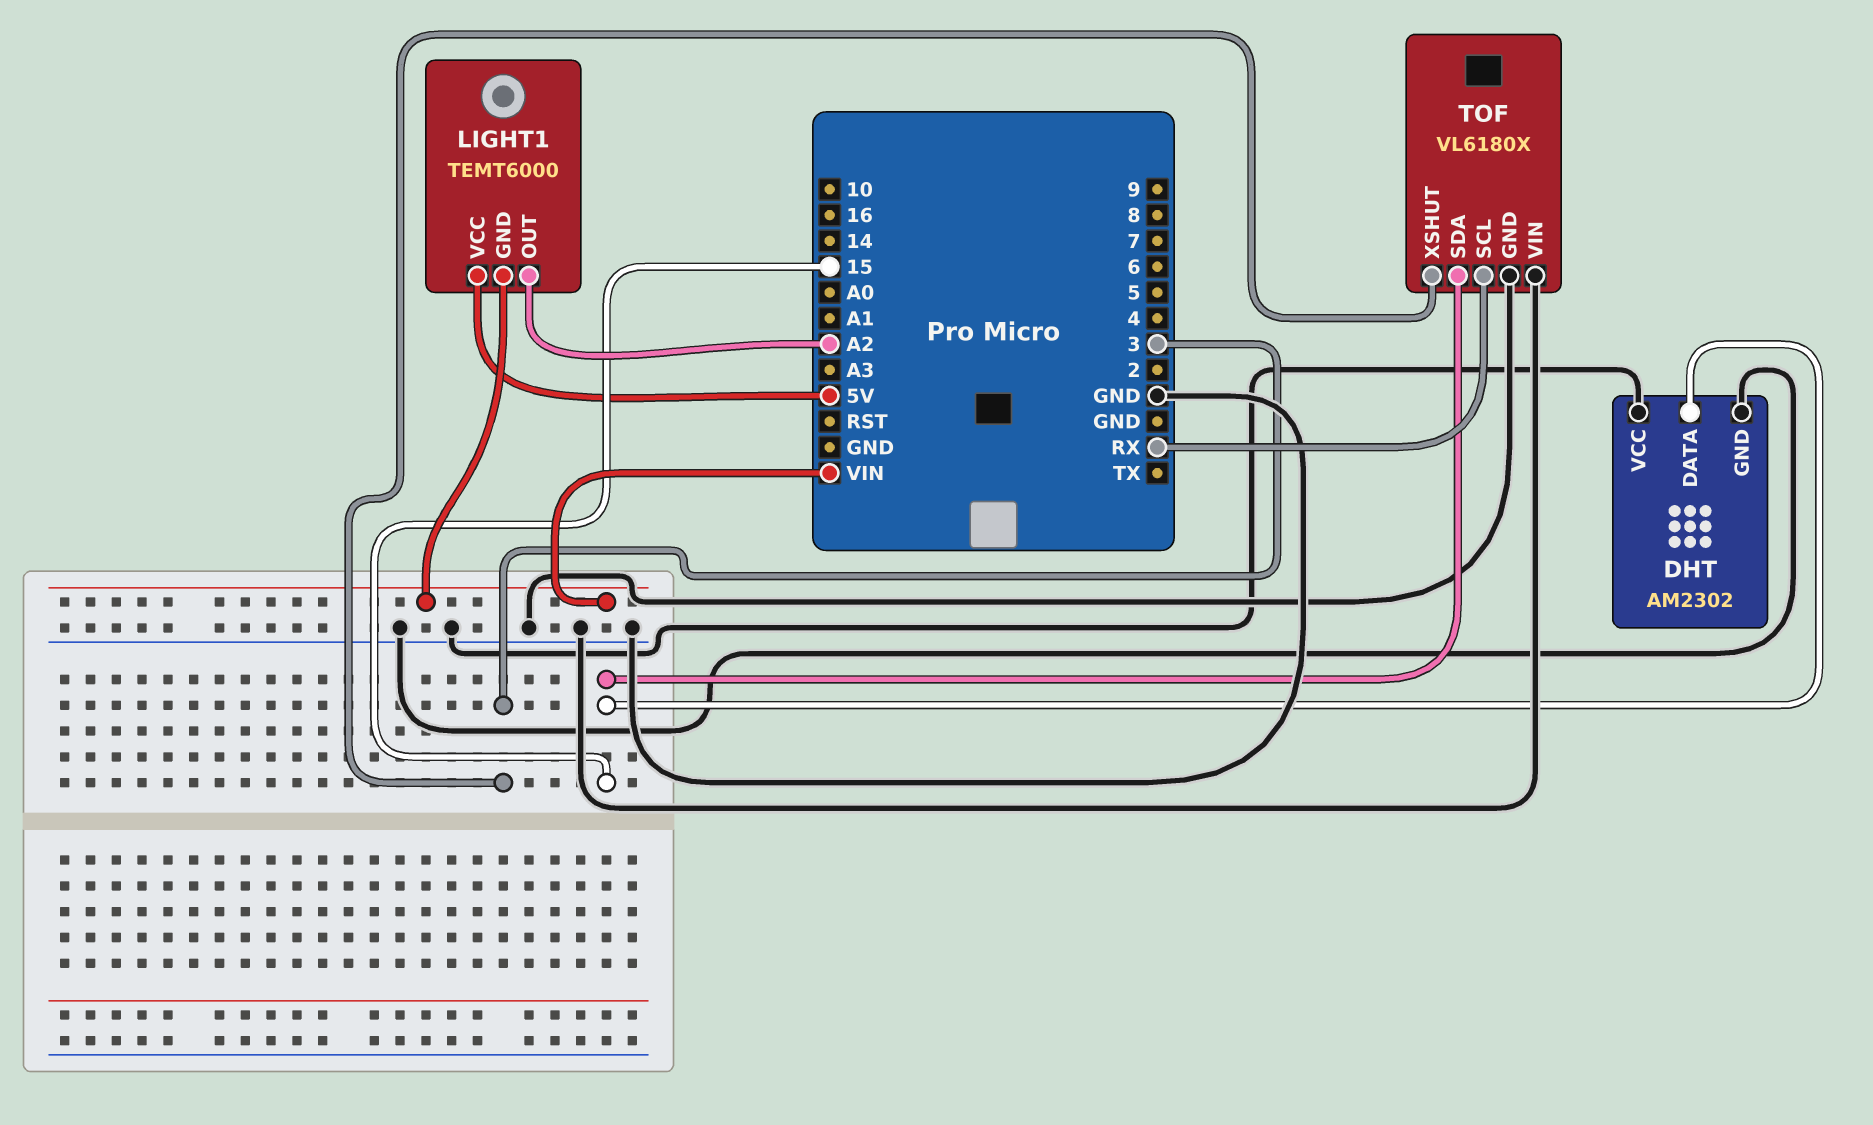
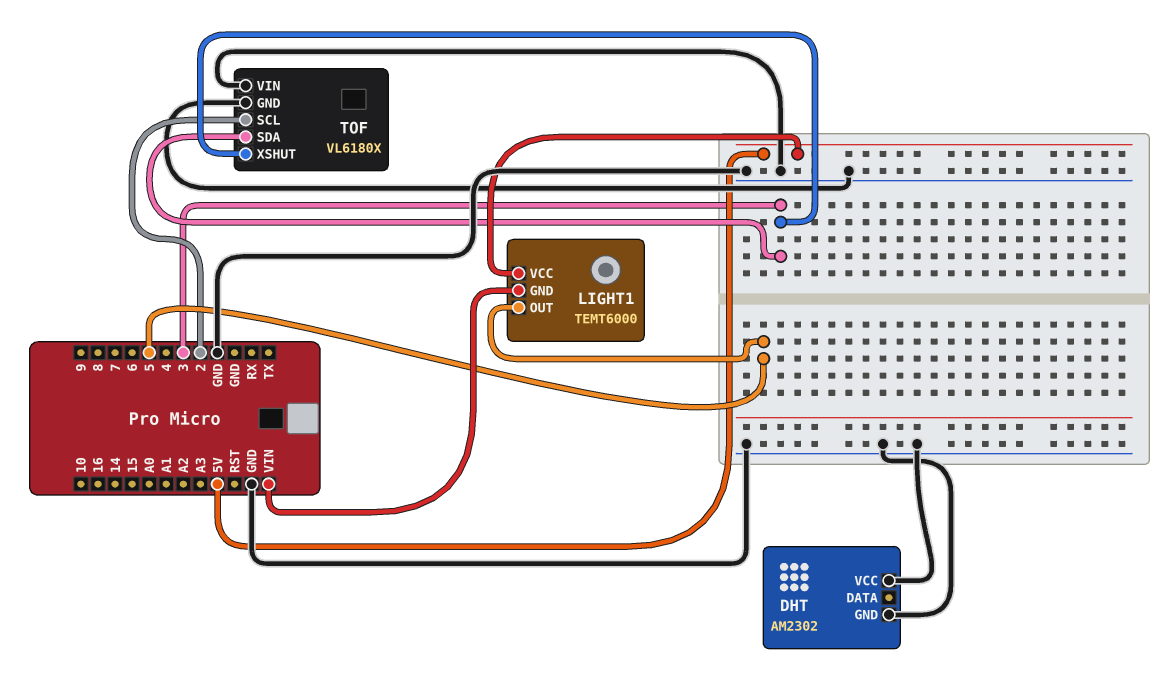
DHT pin DATA: 15 -> none
LIGHT1 pin OUT: A2 -> 5
TOF pin SCL: RX -> 2
TOF pin SDA: 15 -> 3

